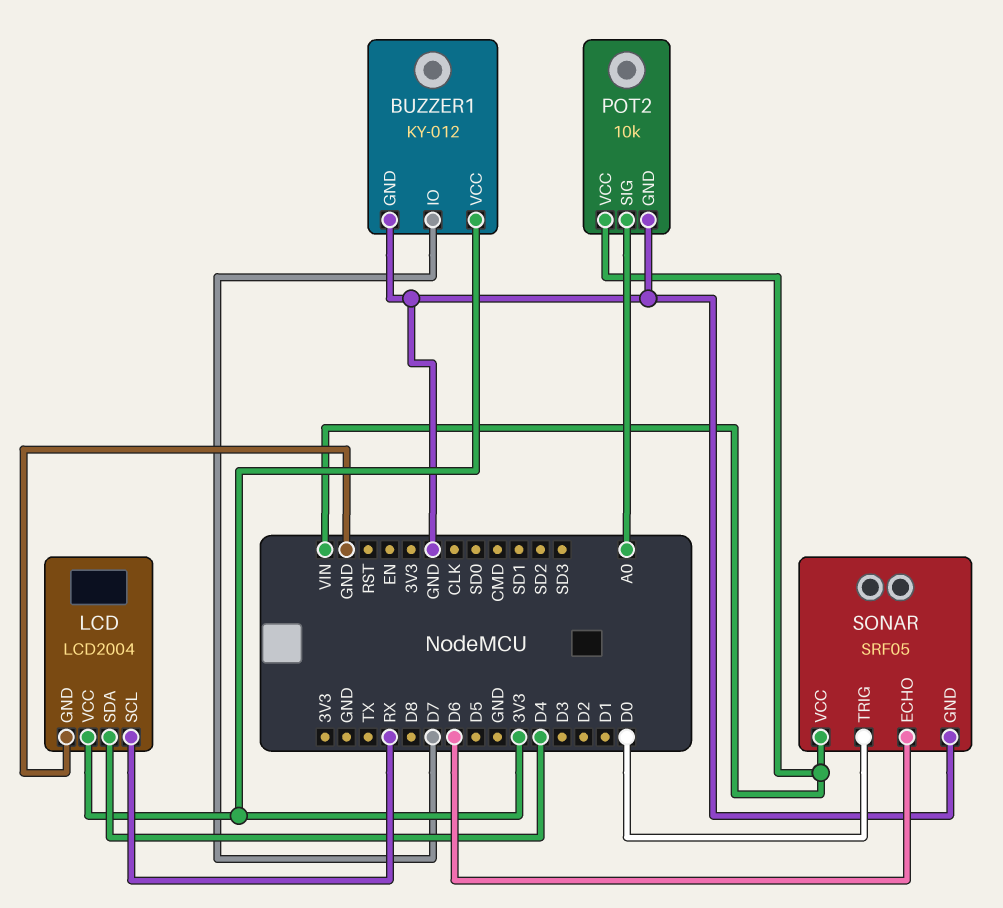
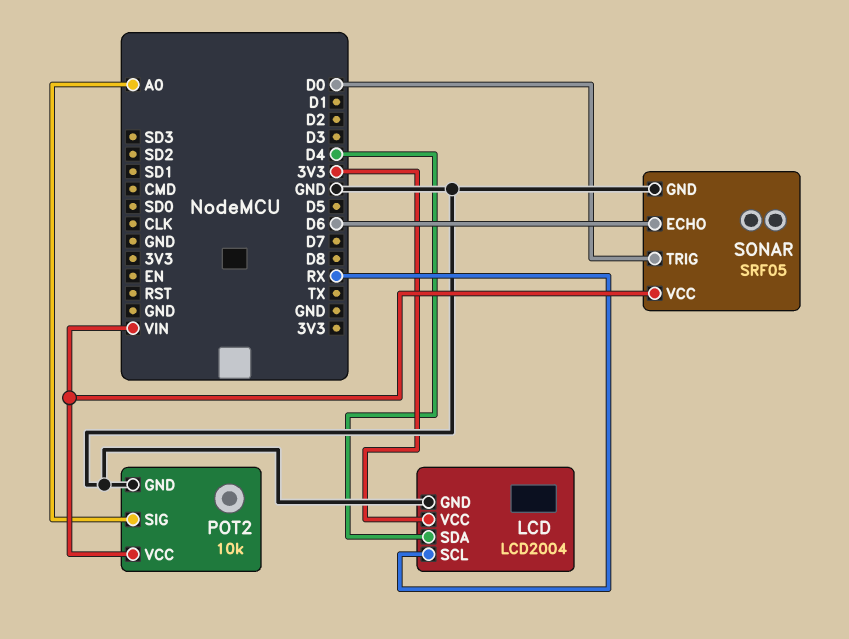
BUZZER1: KY-012 -> none
BUZZER1 pin GND: GND -> none
BUZZER1 pin IO: D7 -> none
BUZZER1 pin VCC: 3V3 -> none

